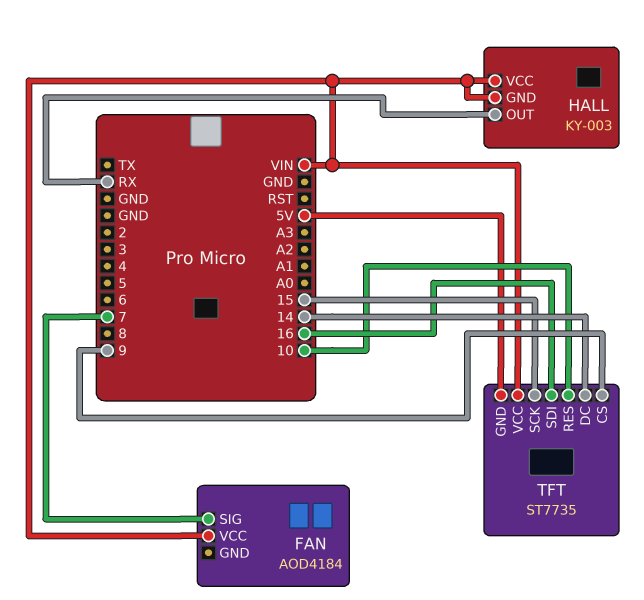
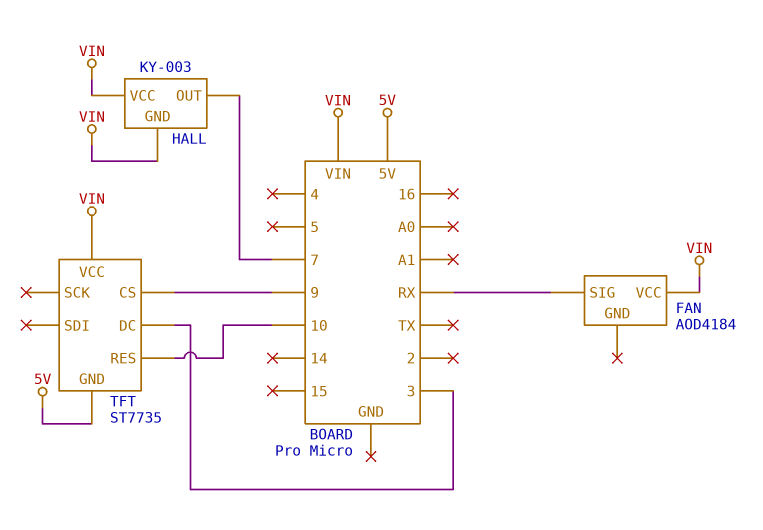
FAN pin SIG: 7 -> RX
HALL pin OUT: RX -> 7
TFT pin DC: 14 -> 3
TFT pin SCK: 15 -> none
TFT pin SDI: 16 -> none

